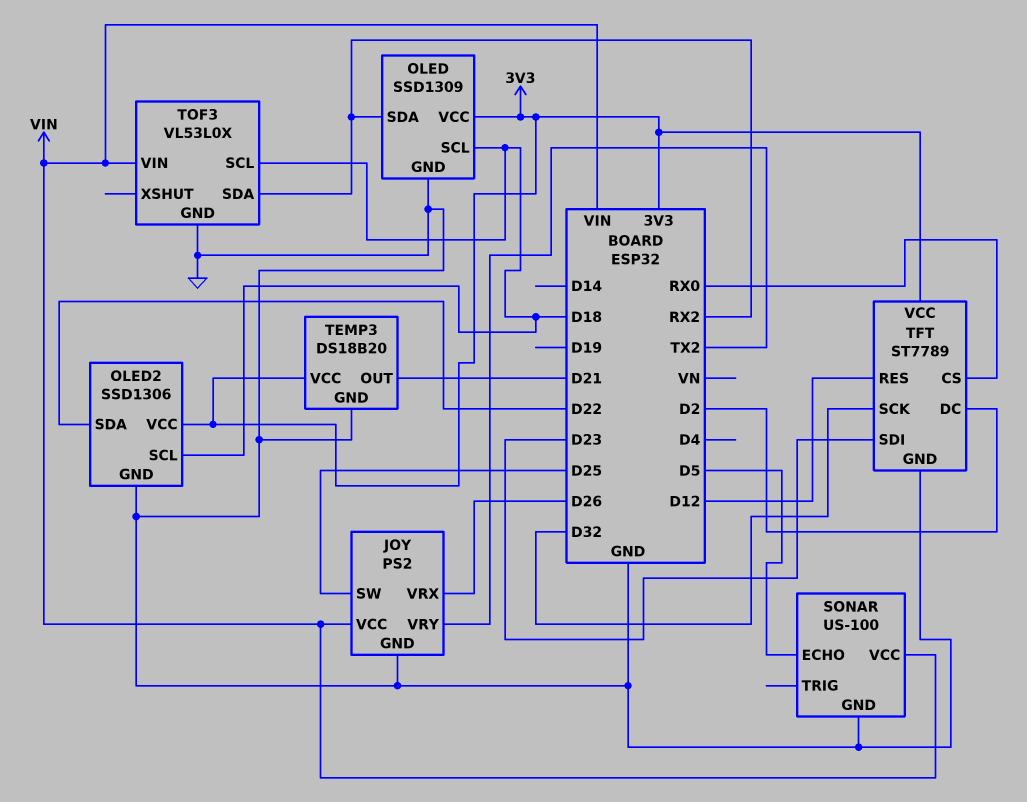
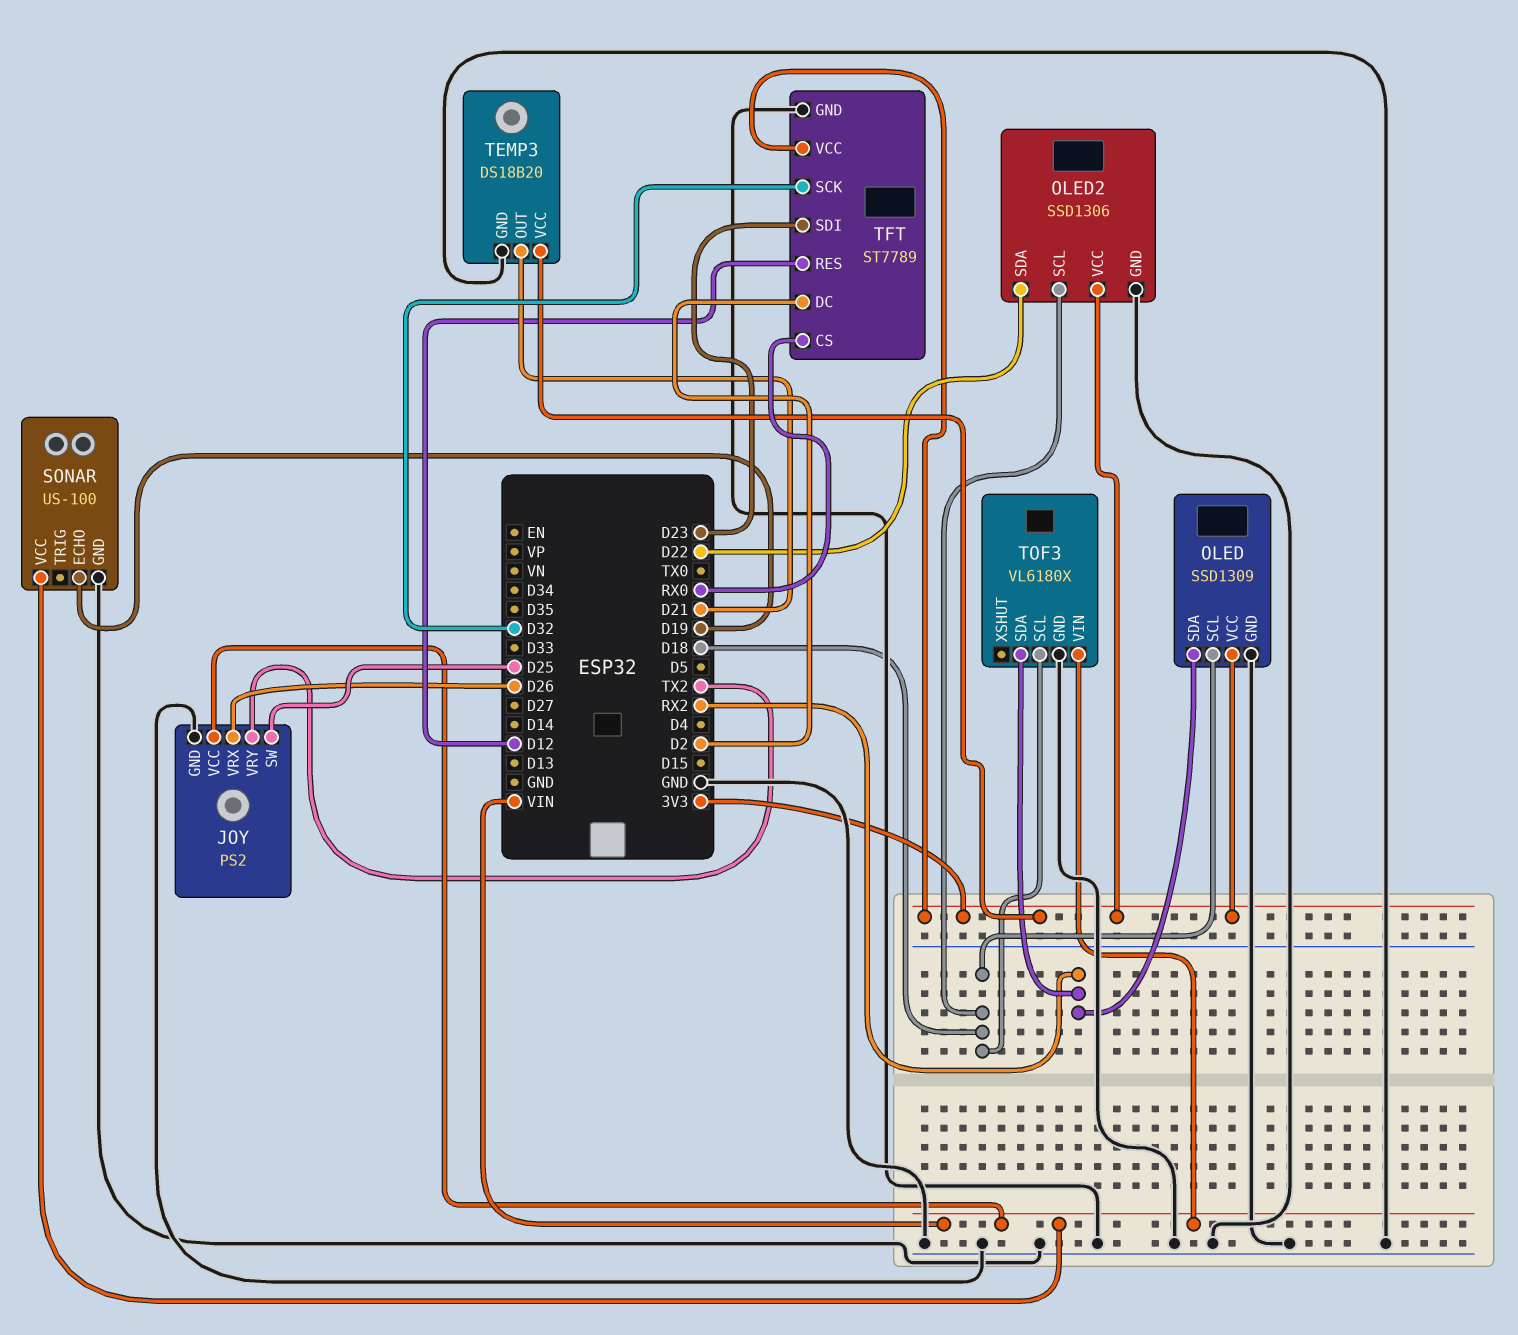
SONAR pin ECHO: D5 -> D19
TOF3: VL53L0X -> VL6180X

